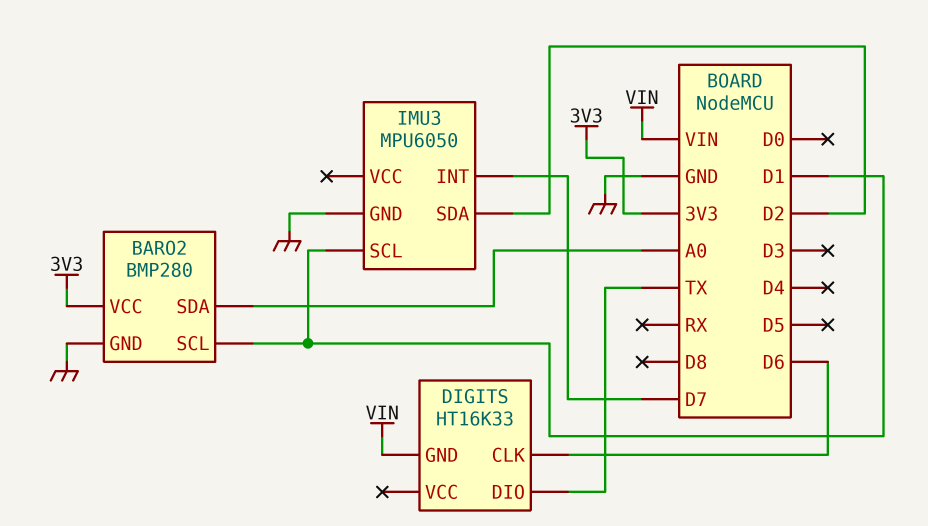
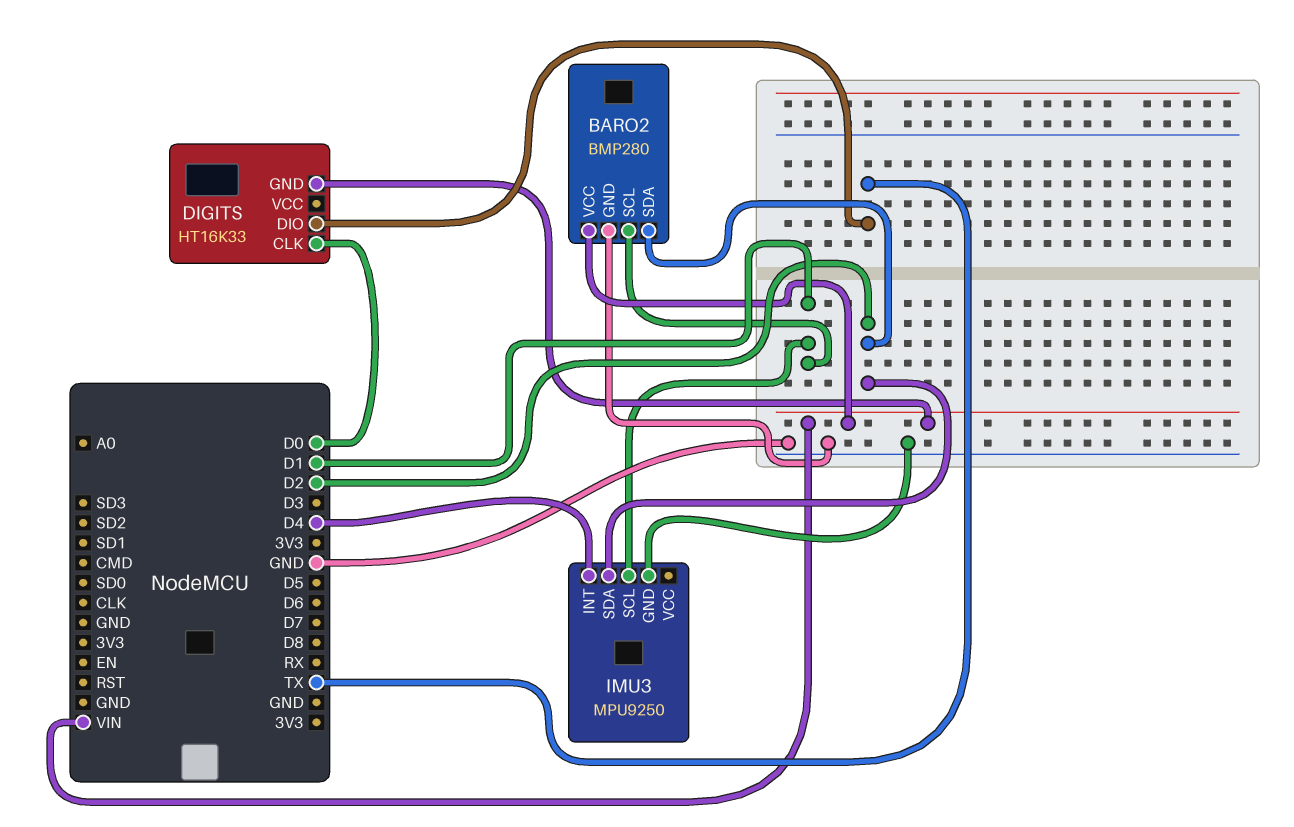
BARO2 pin SDA: A0 -> D2
BARO2 pin VCC: 3V3 -> VIN
DIGITS pin CLK: D6 -> D0
IMU3: MPU6050 -> MPU9250
IMU3 pin INT: D7 -> D4

